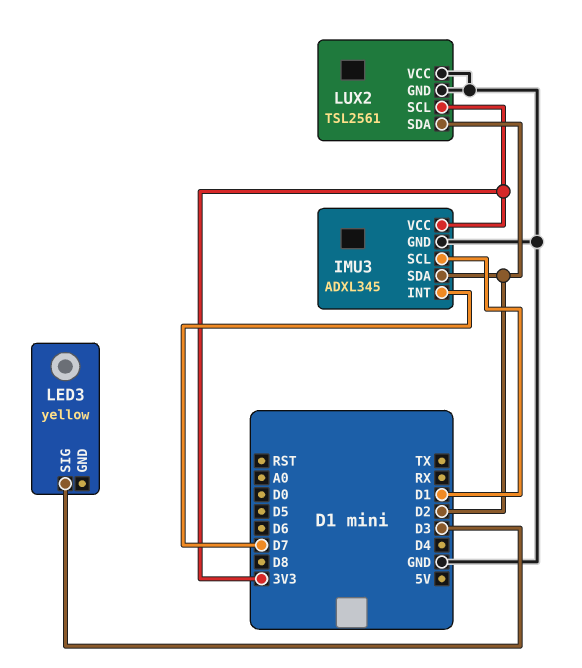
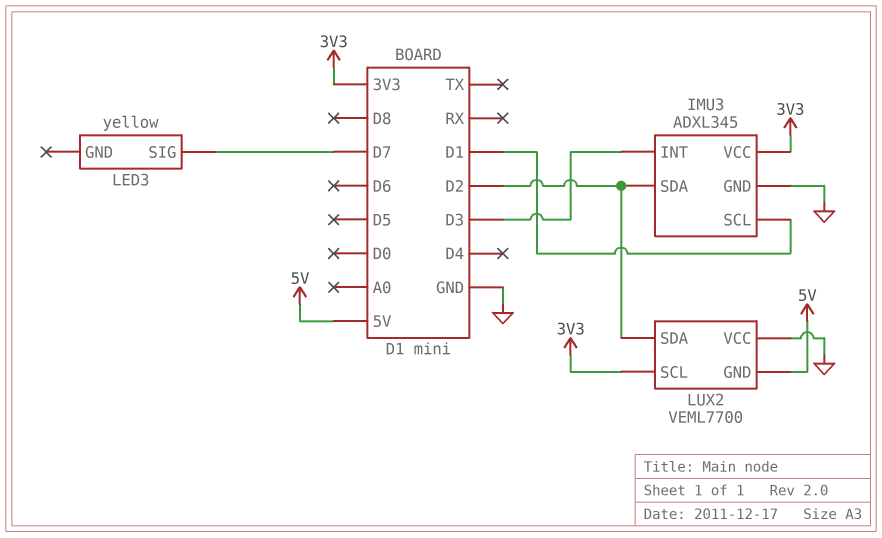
IMU3 pin INT: D7 -> D3
LED3 pin SIG: D3 -> D7
LUX2: TSL2561 -> VEML7700
LUX2 pin GND: GND -> 5V

